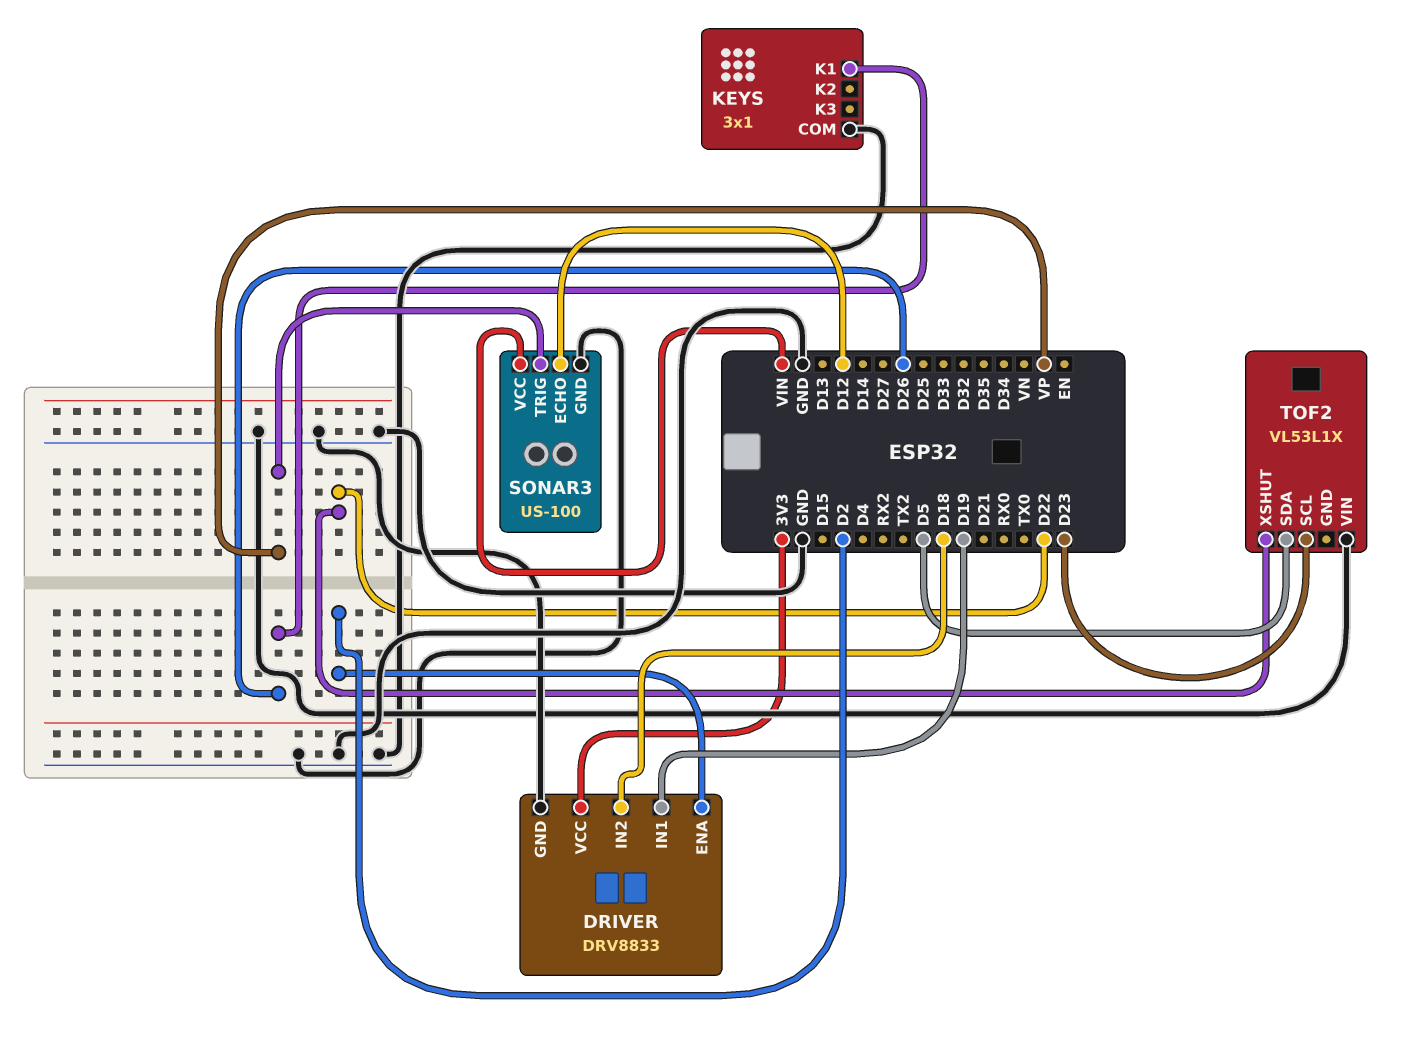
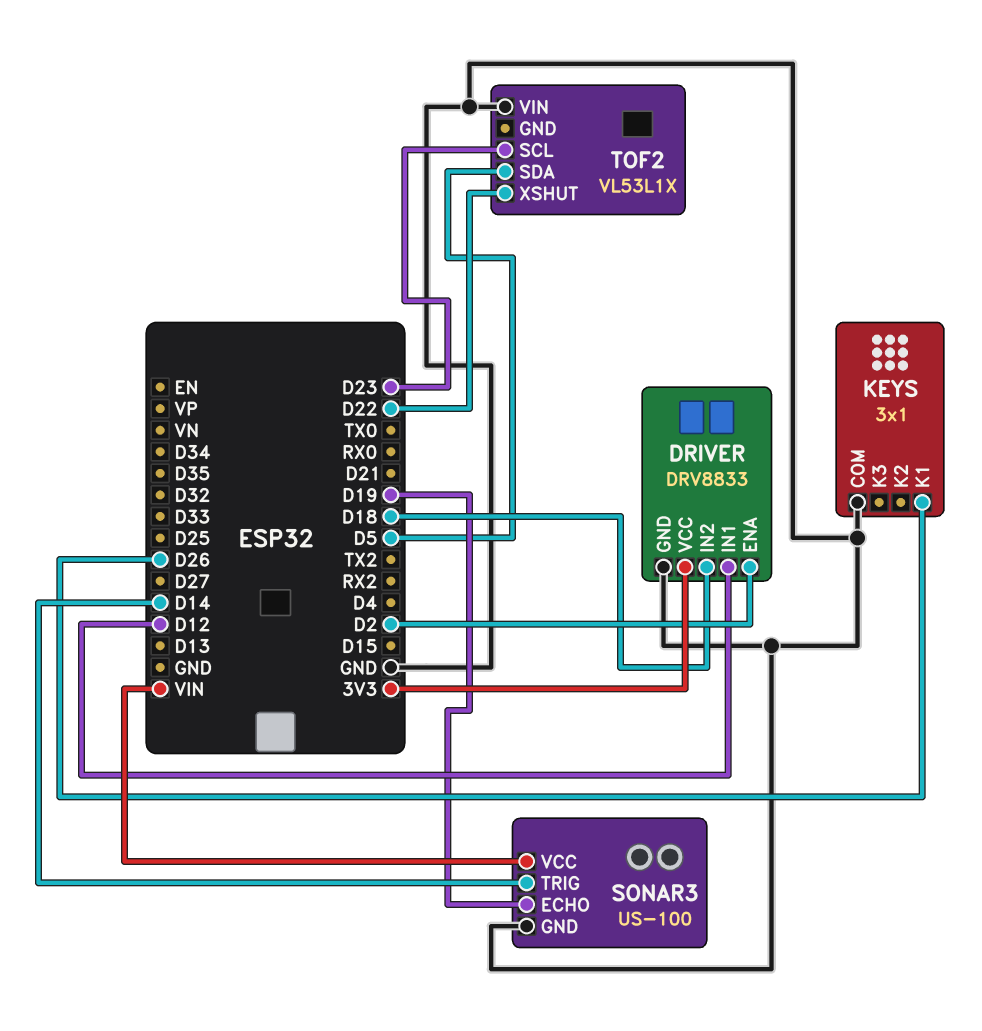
DRIVER pin IN1: D19 -> D12
SONAR3 pin ECHO: D12 -> D19
SONAR3 pin TRIG: VP -> D14

